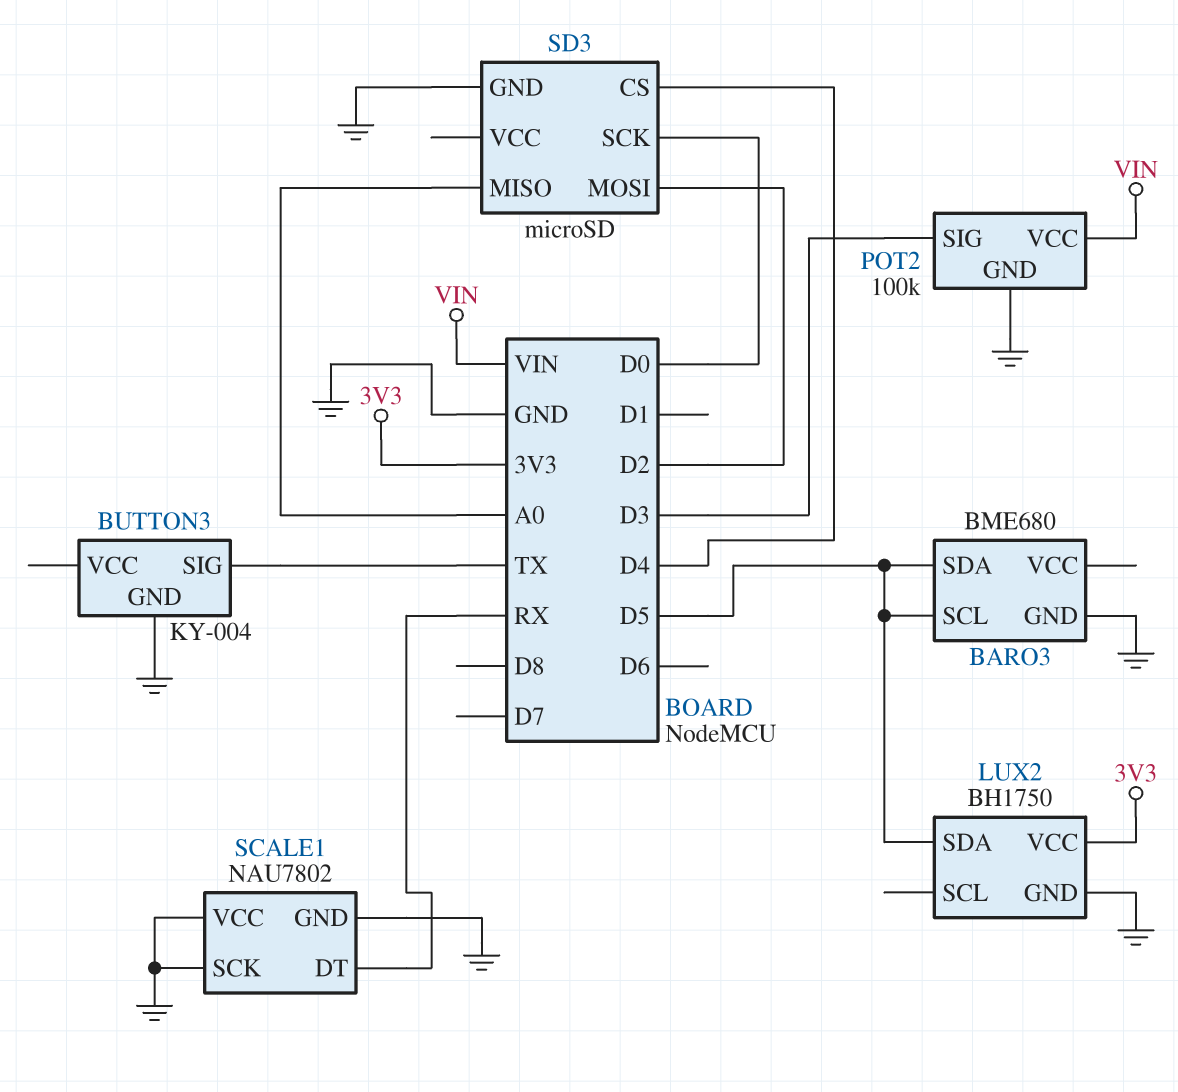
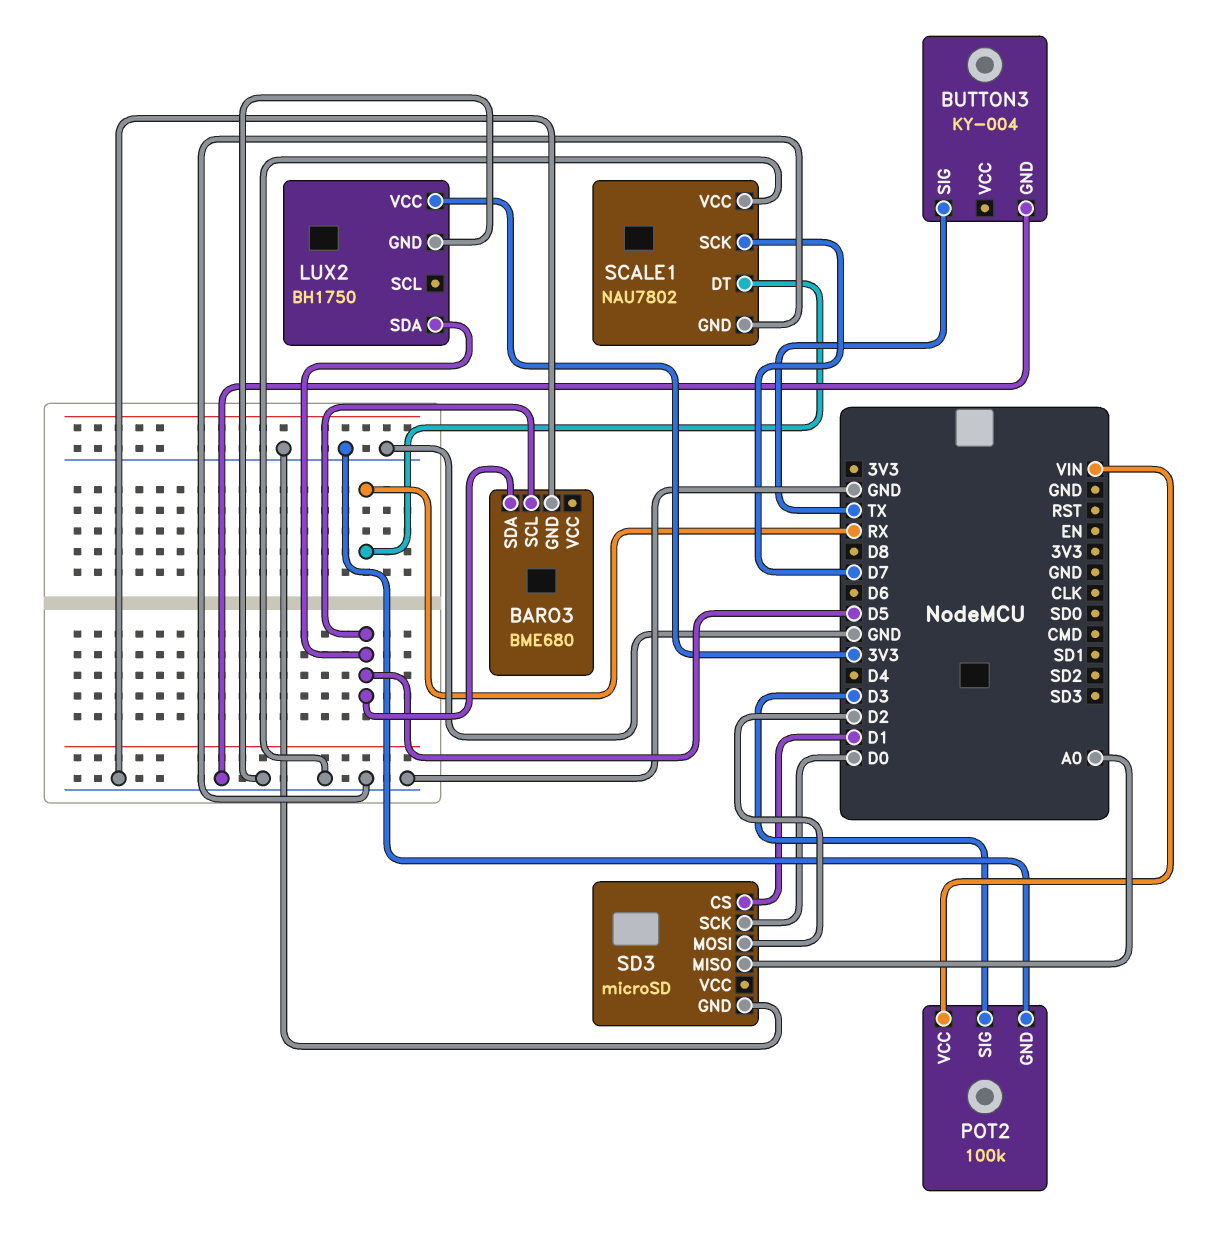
SCALE1 pin SCK: GND -> D7
SD3 pin CS: D4 -> D1

